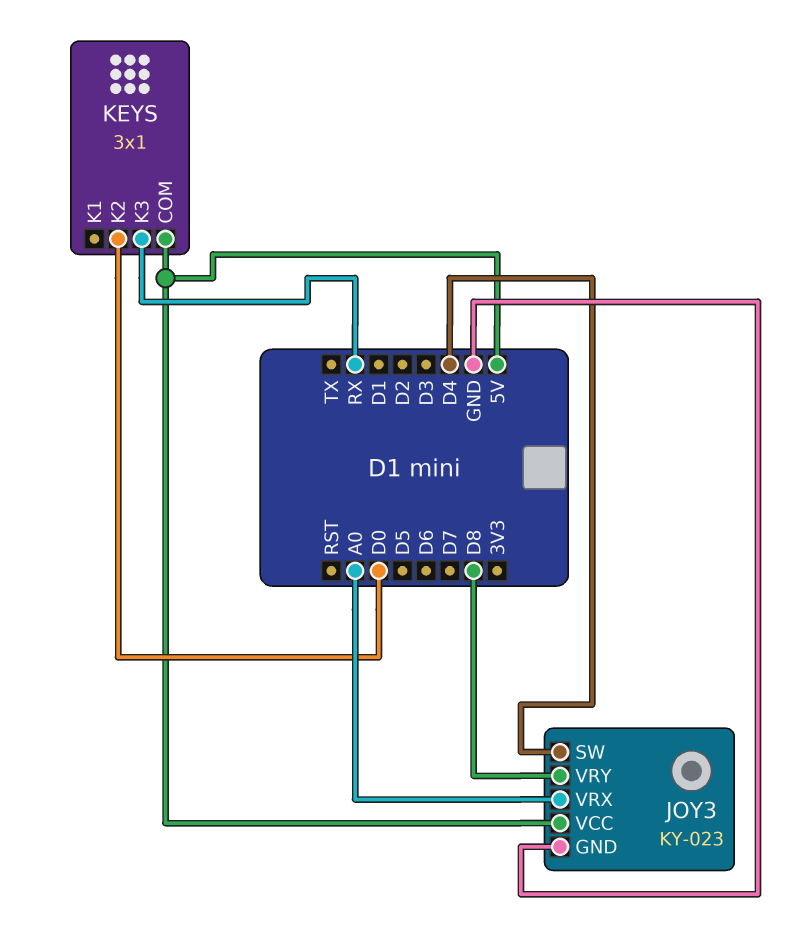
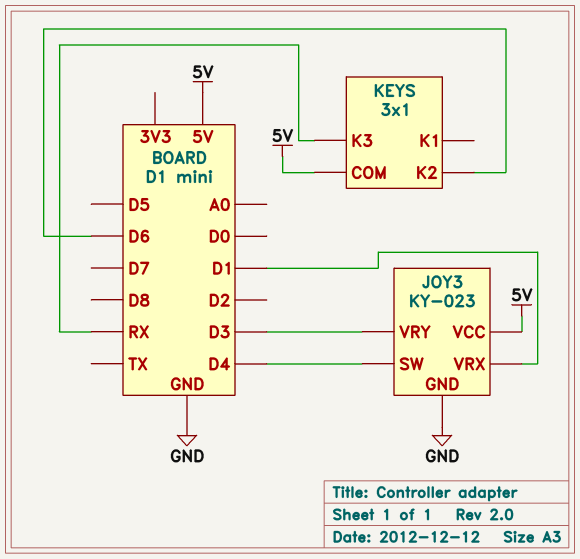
JOY3 pin VRX: A0 -> D1
JOY3 pin VRY: D8 -> D3
KEYS pin K2: D0 -> D6

